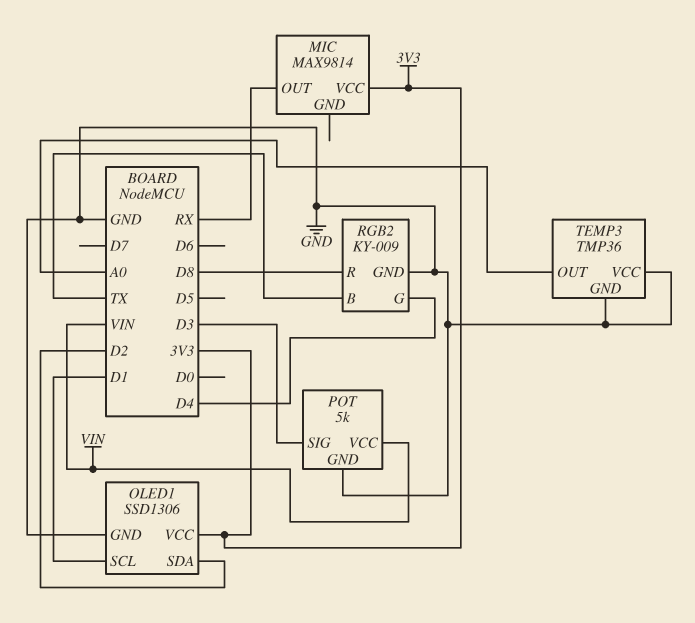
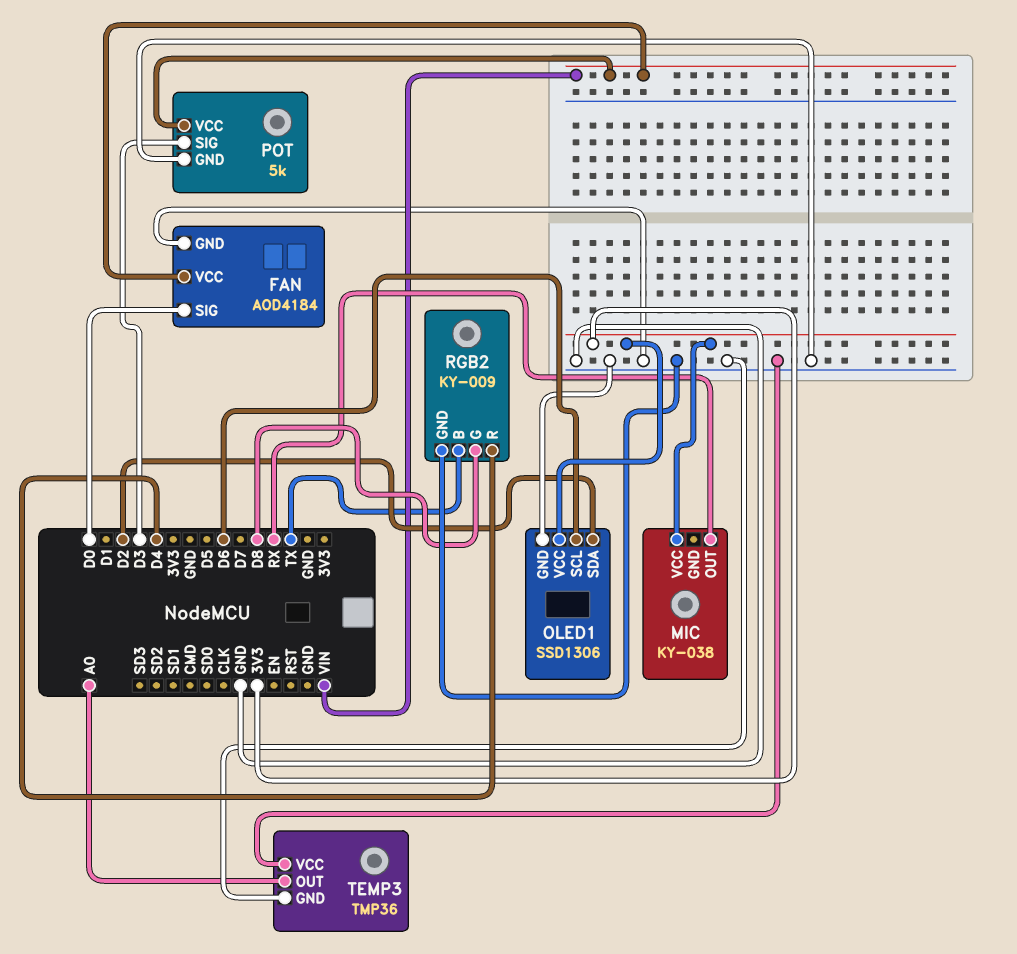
FAN: none -> AOD4184
FAN pin GND: none -> GND
FAN pin SIG: none -> D0
FAN pin VCC: none -> VIN
MIC: MAX9814 -> KY-038
OLED1 pin SCL: D1 -> D6
RGB2 pin G: D4 -> D8
RGB2 pin R: D8 -> D4

